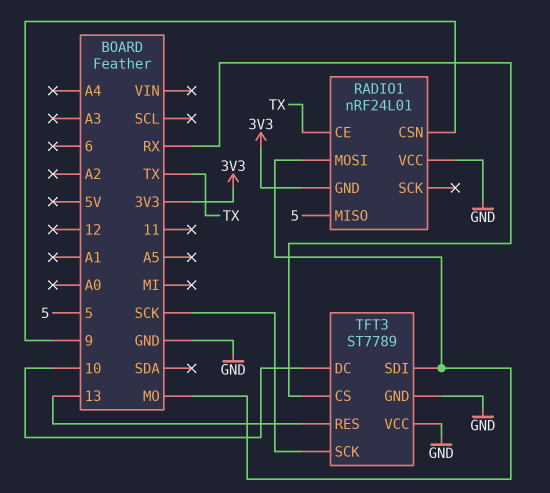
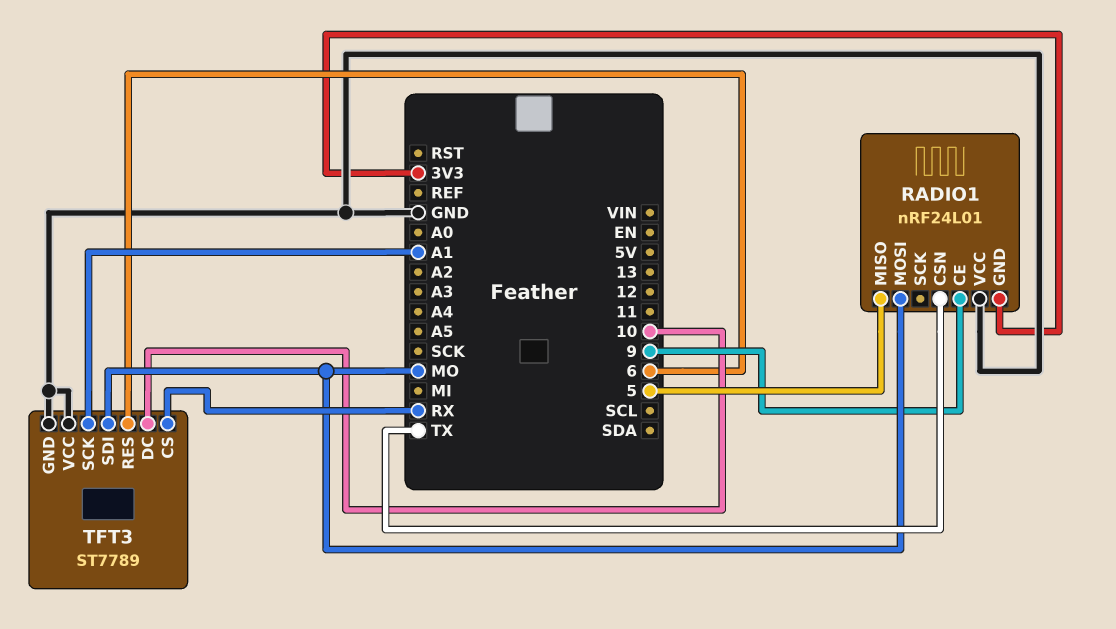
RADIO1 pin CE: TX -> 9
RADIO1 pin CSN: 9 -> TX
TFT3 pin RES: 13 -> 6
TFT3 pin SCK: SCK -> A1

